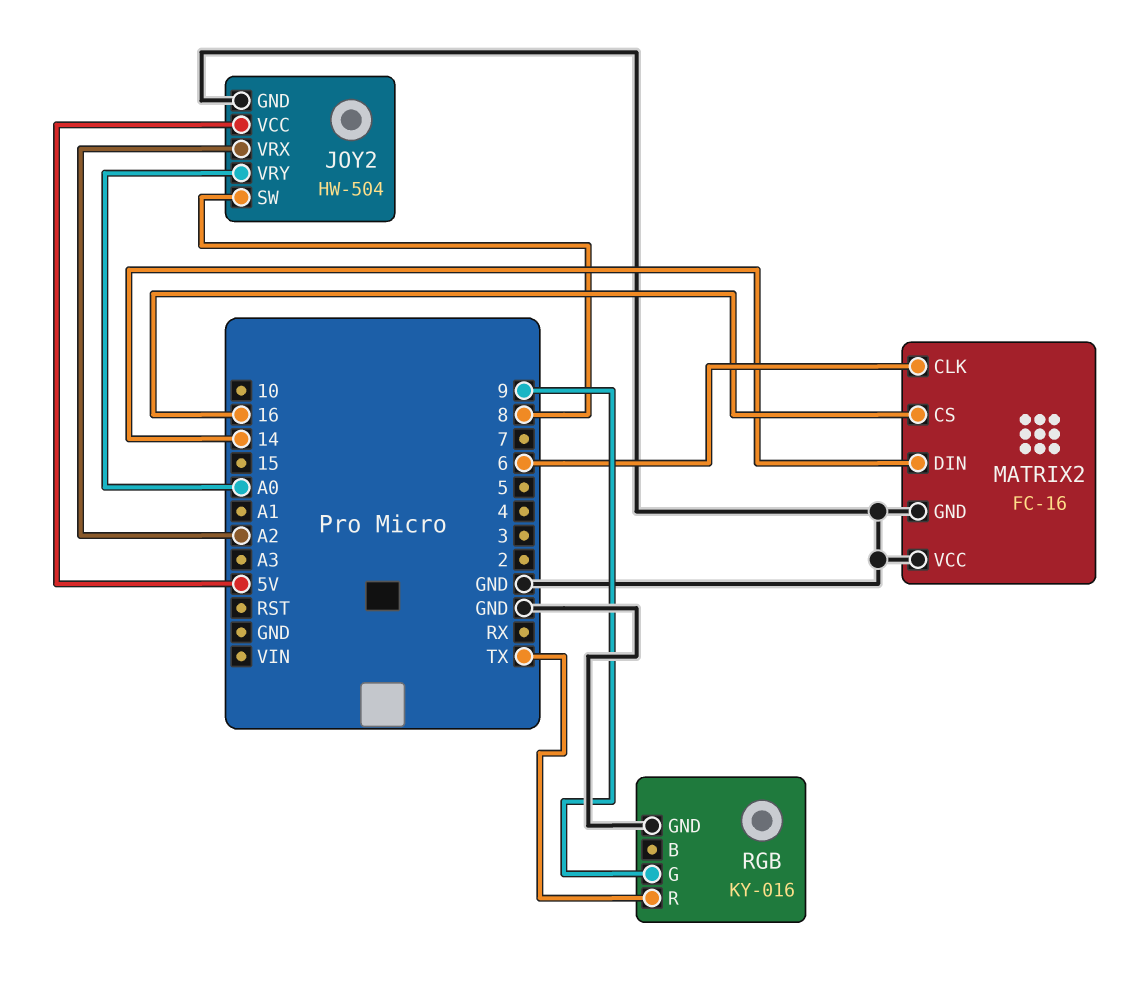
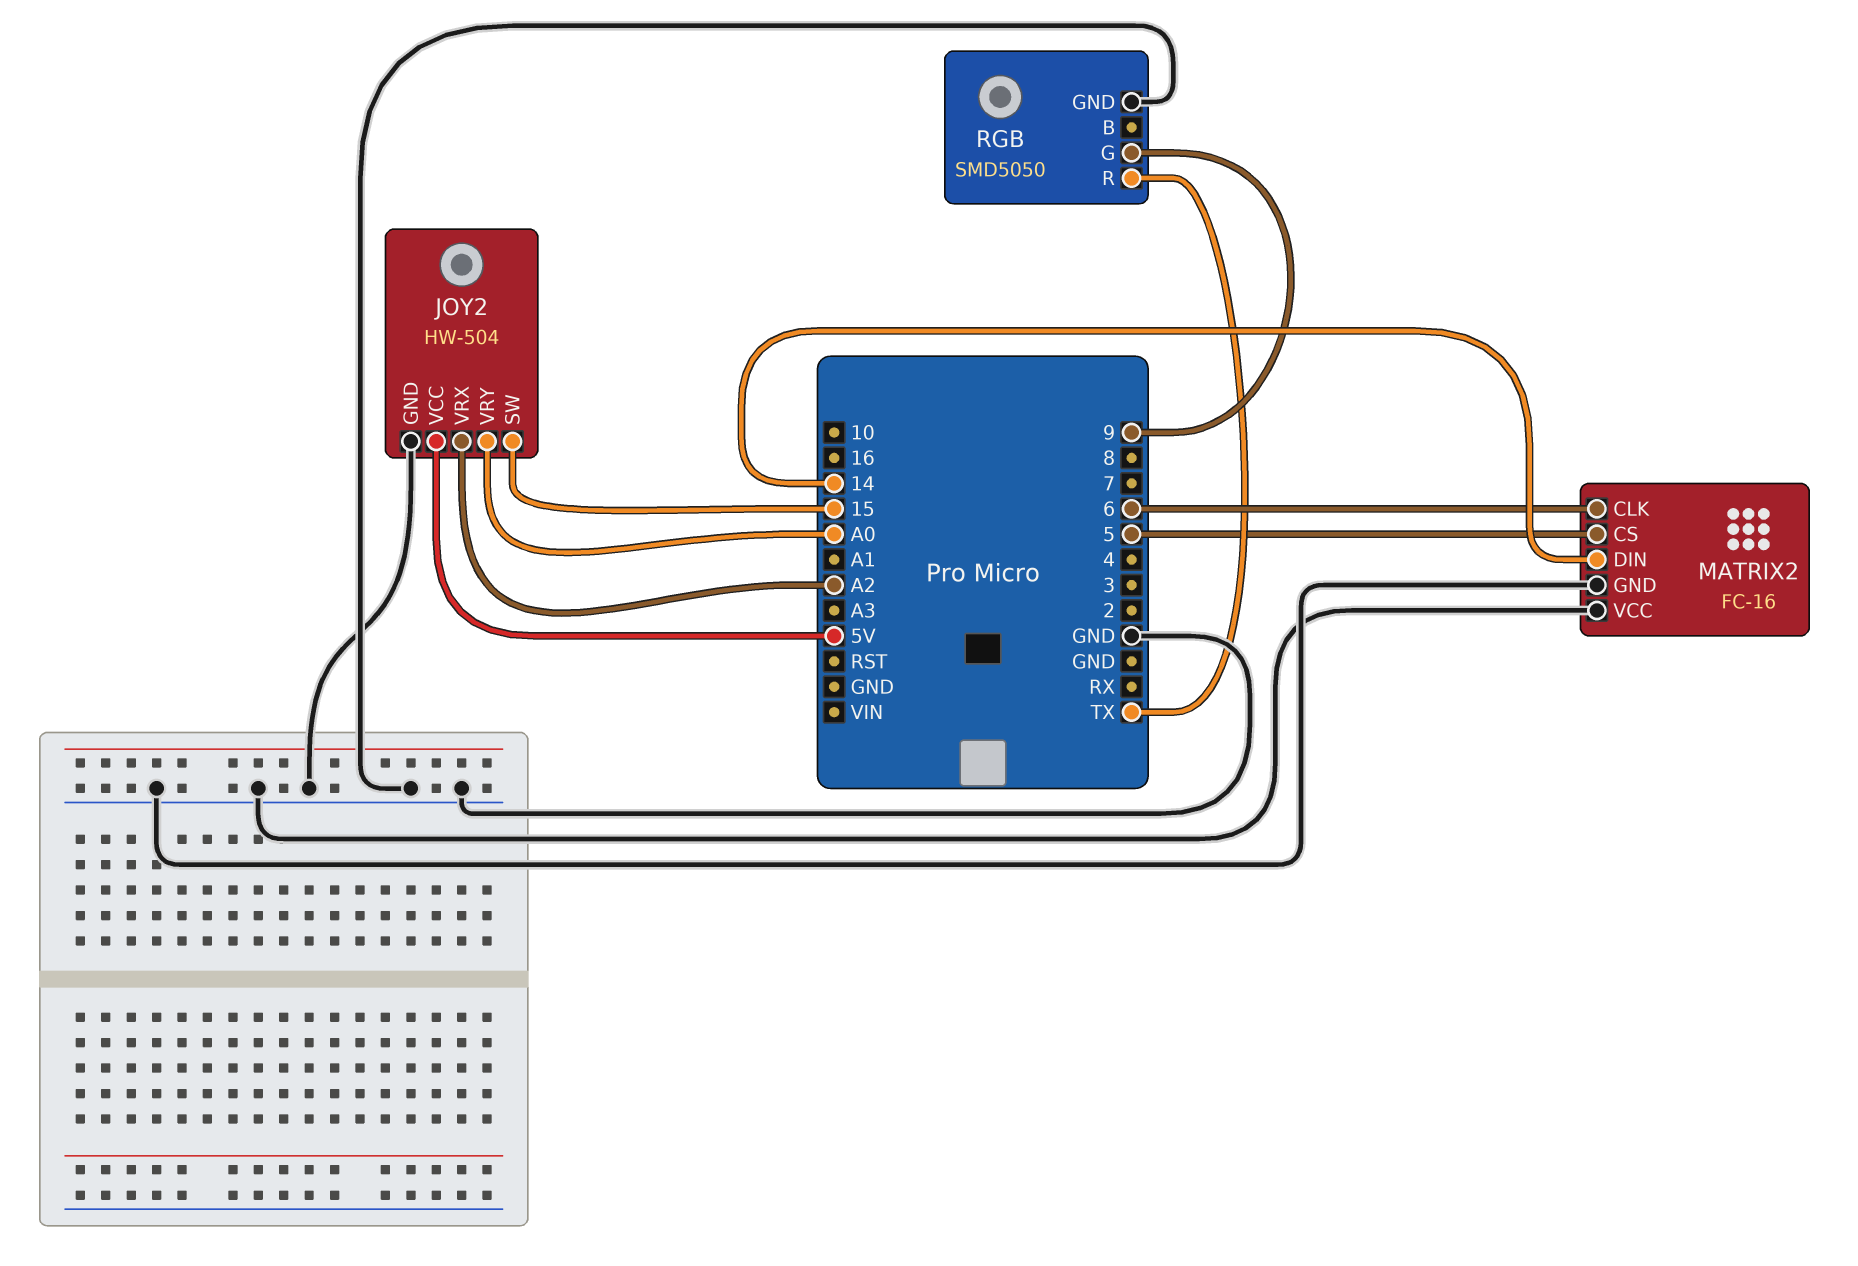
JOY2 pin SW: 8 -> 15
MATRIX2 pin CS: 16 -> 5
RGB: KY-016 -> SMD5050

